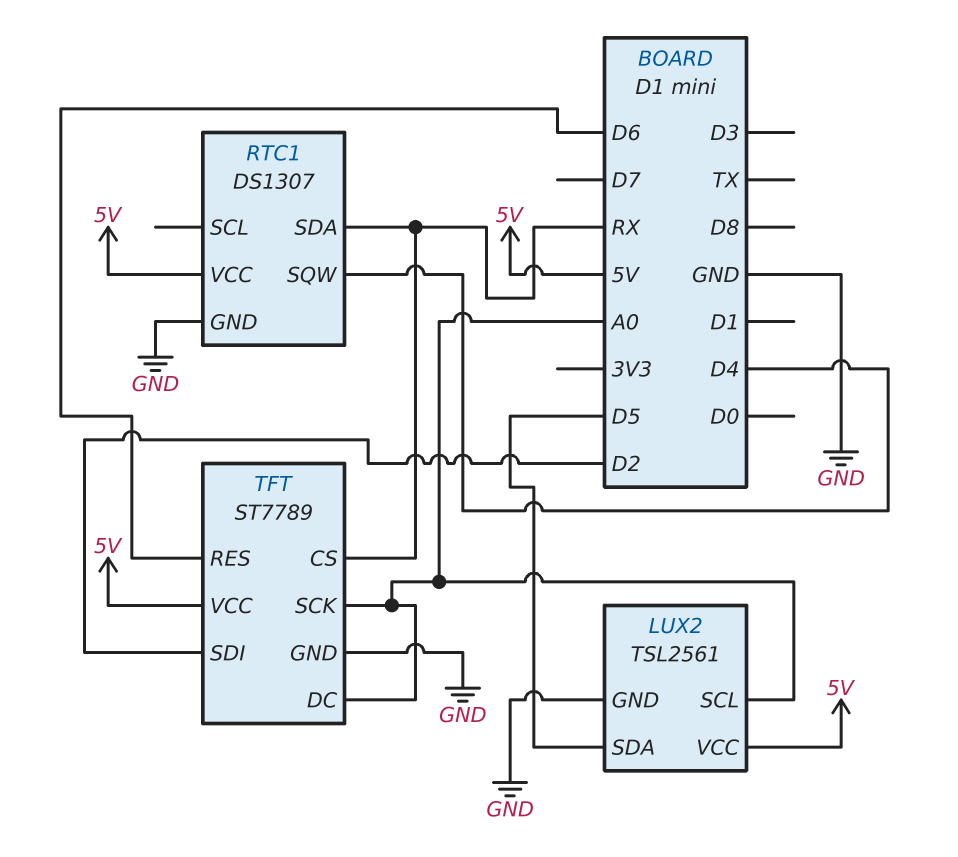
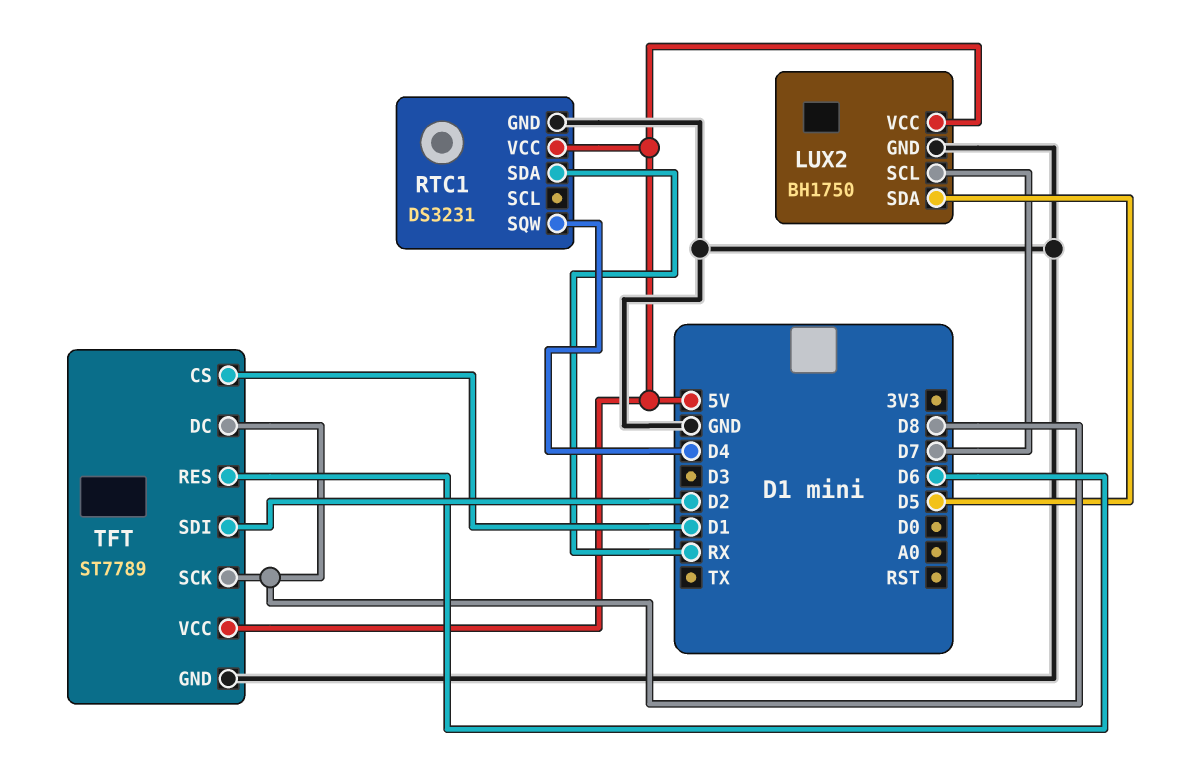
LUX2: TSL2561 -> BH1750
LUX2 pin SCL: A0 -> D7
RTC1: DS1307 -> DS3231
TFT pin CS: RX -> D1
TFT pin DC: A0 -> D8
TFT pin SCK: A0 -> D8

